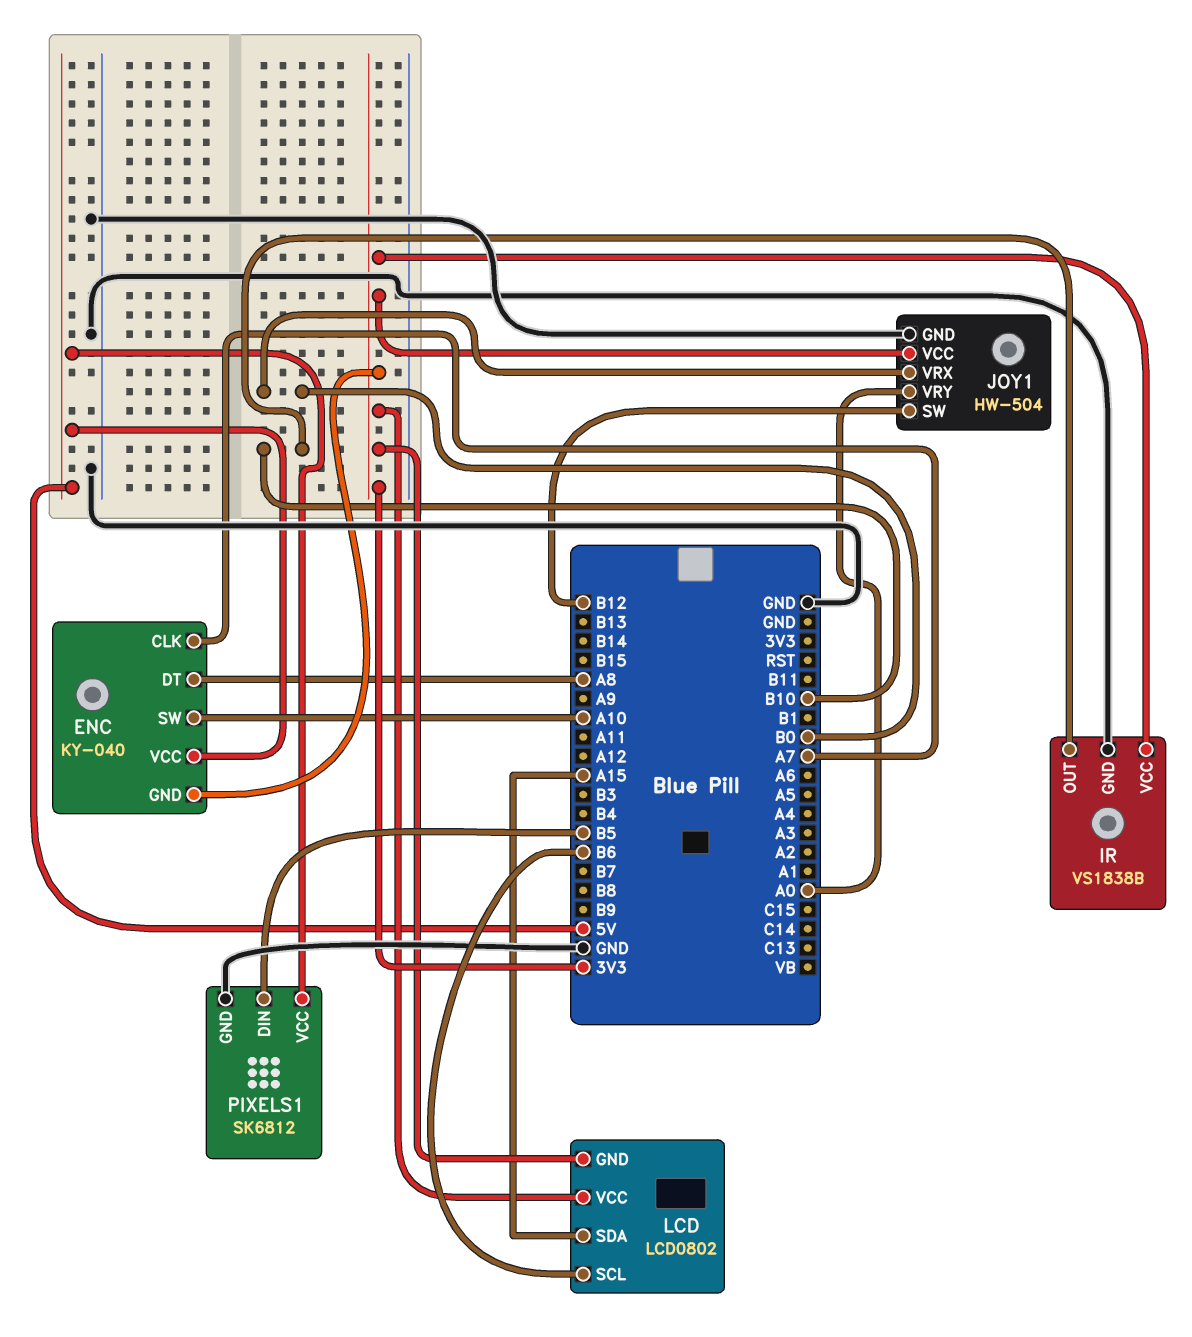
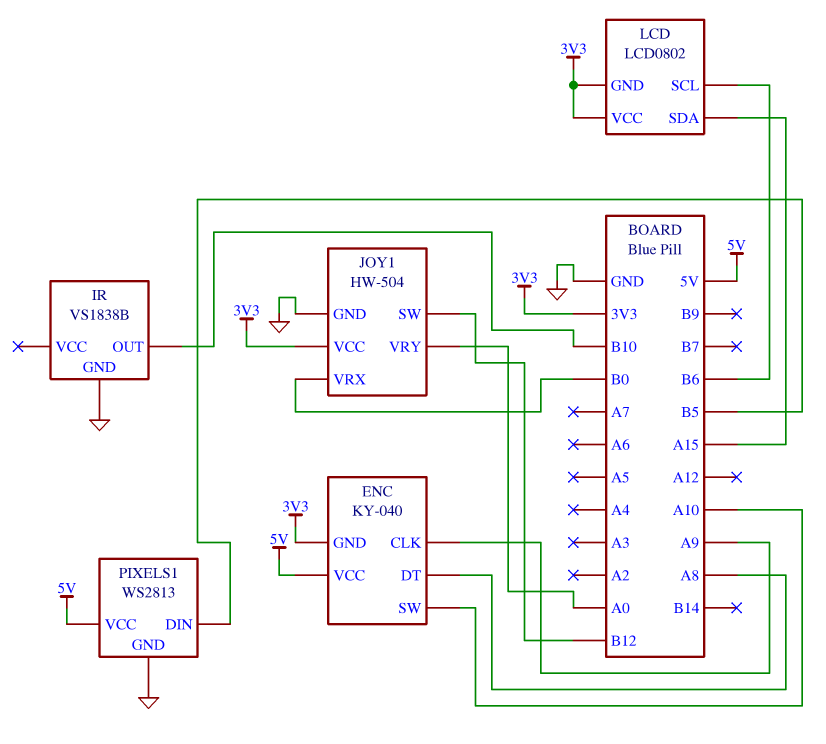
ENC pin CLK: A7 -> A9
IR pin VCC: 3V3 -> none
PIXELS1: SK6812 -> WS2813

